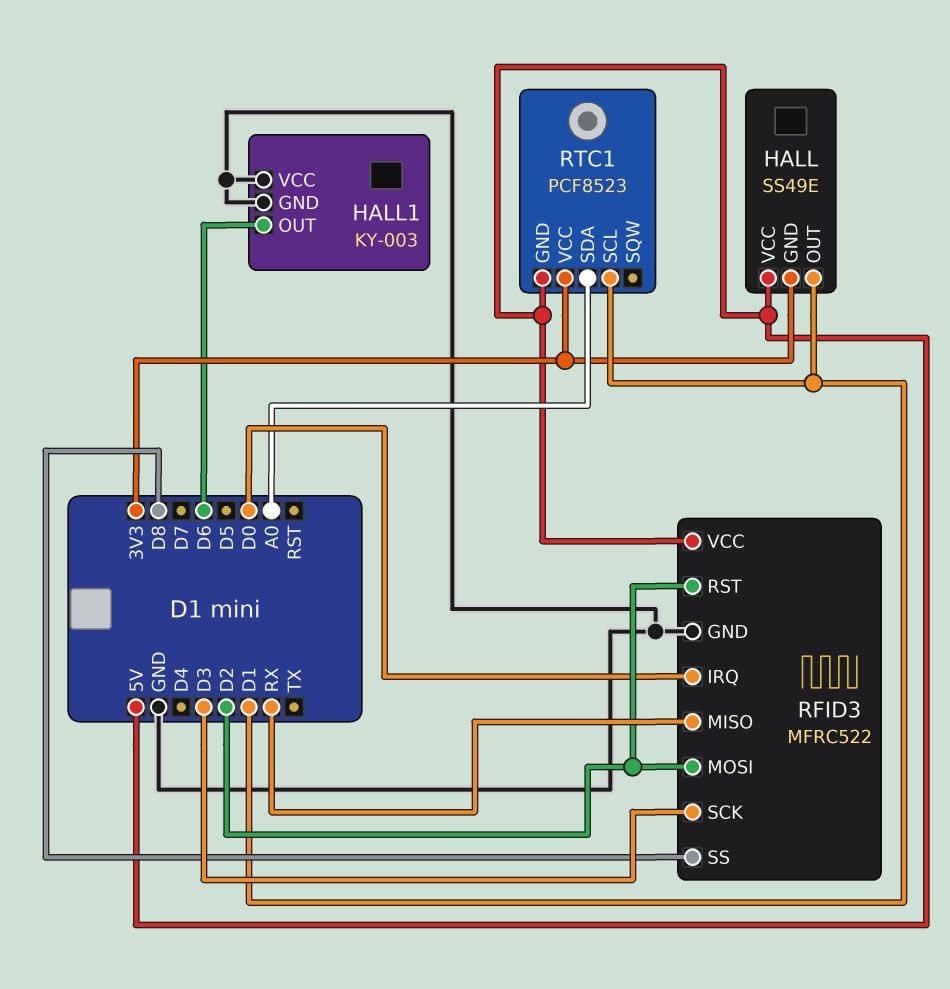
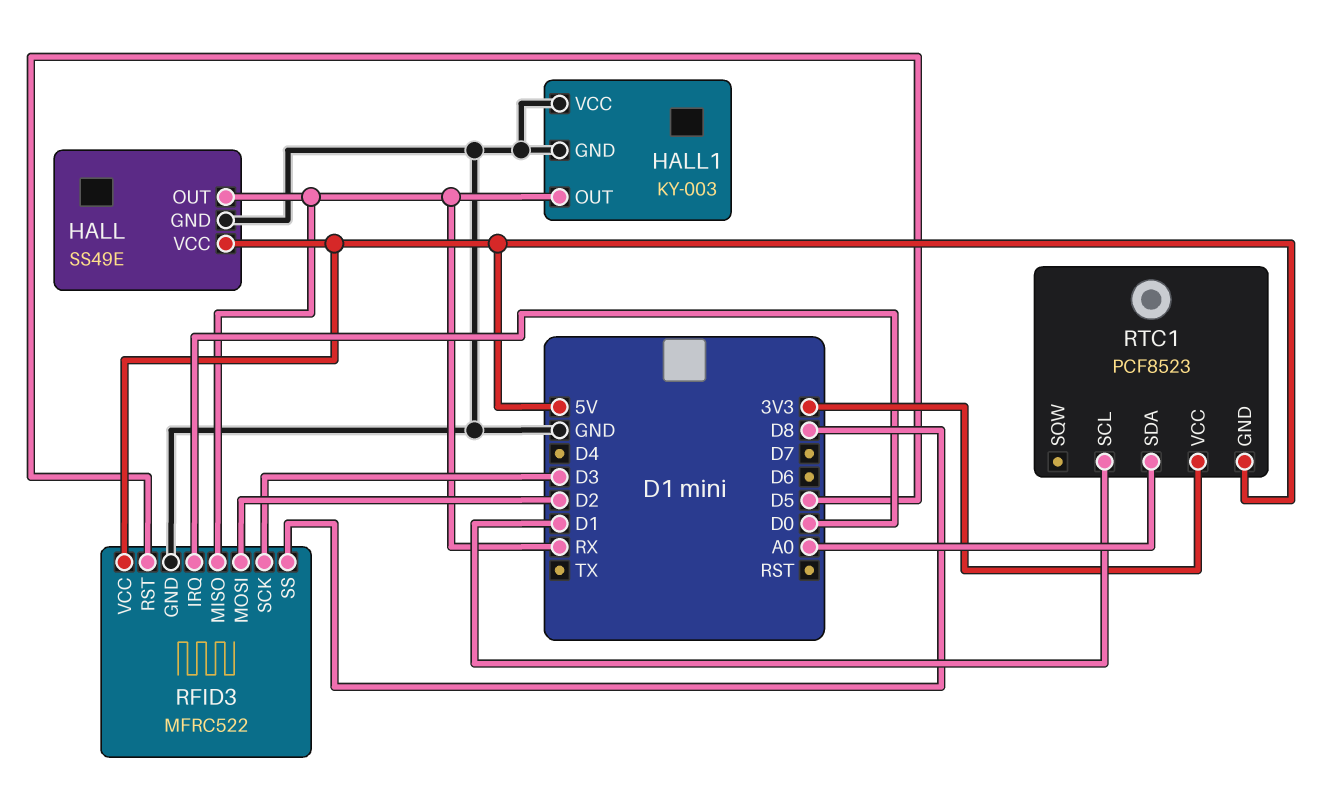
HALL pin GND: 3V3 -> GND
HALL pin OUT: D1 -> RX
HALL1 pin OUT: D6 -> RX
RFID3 pin RST: D2 -> D5

